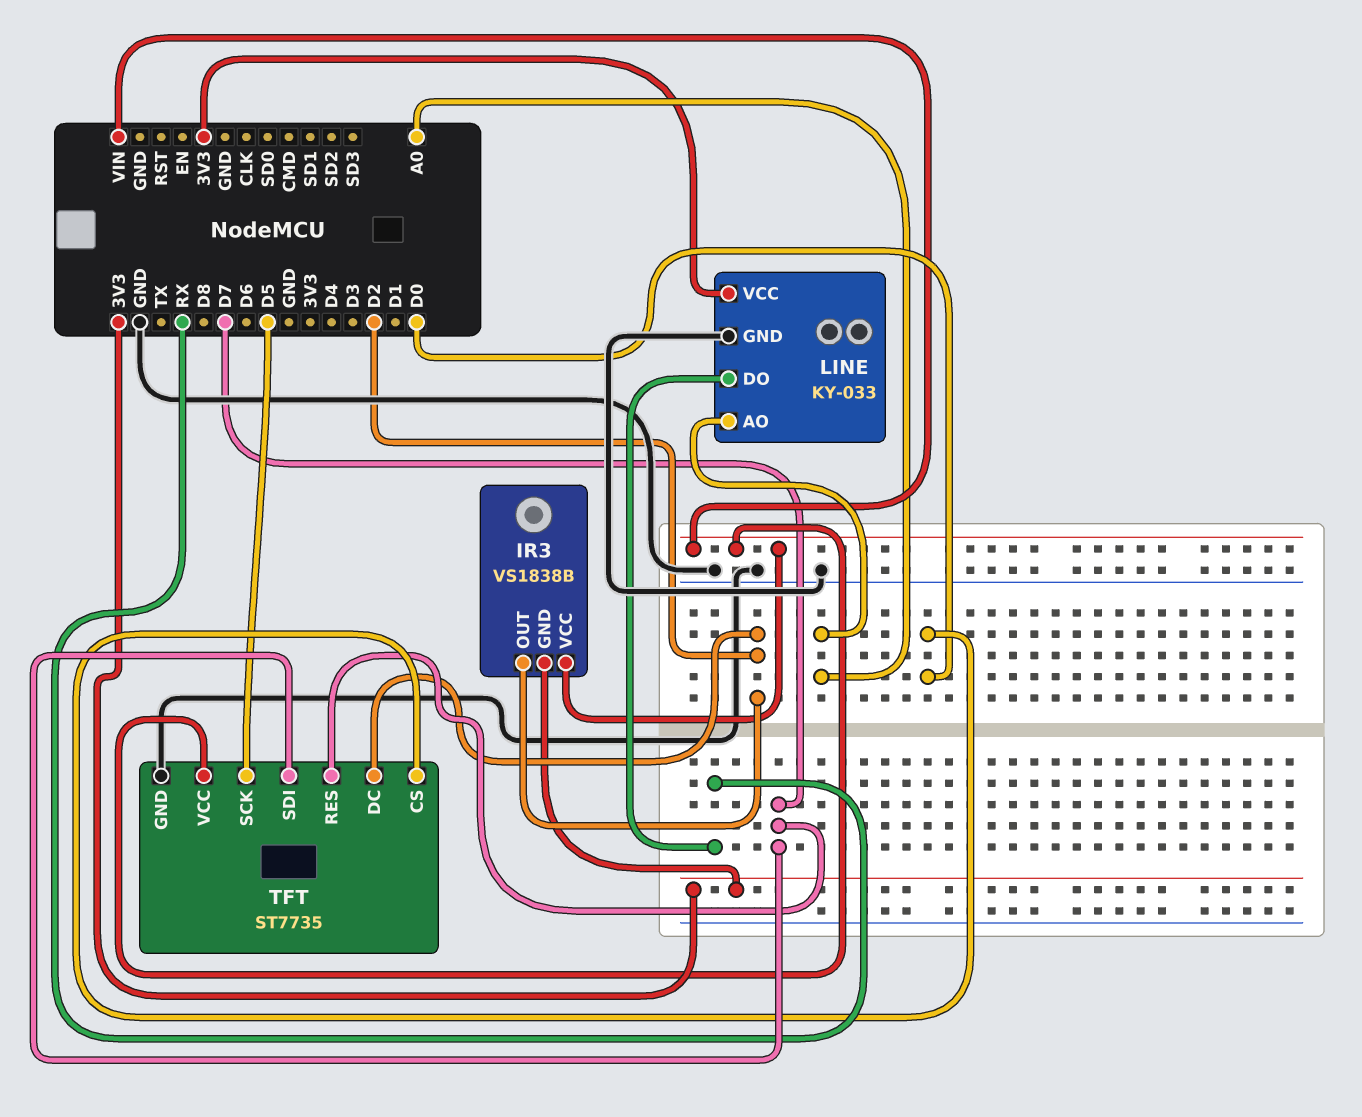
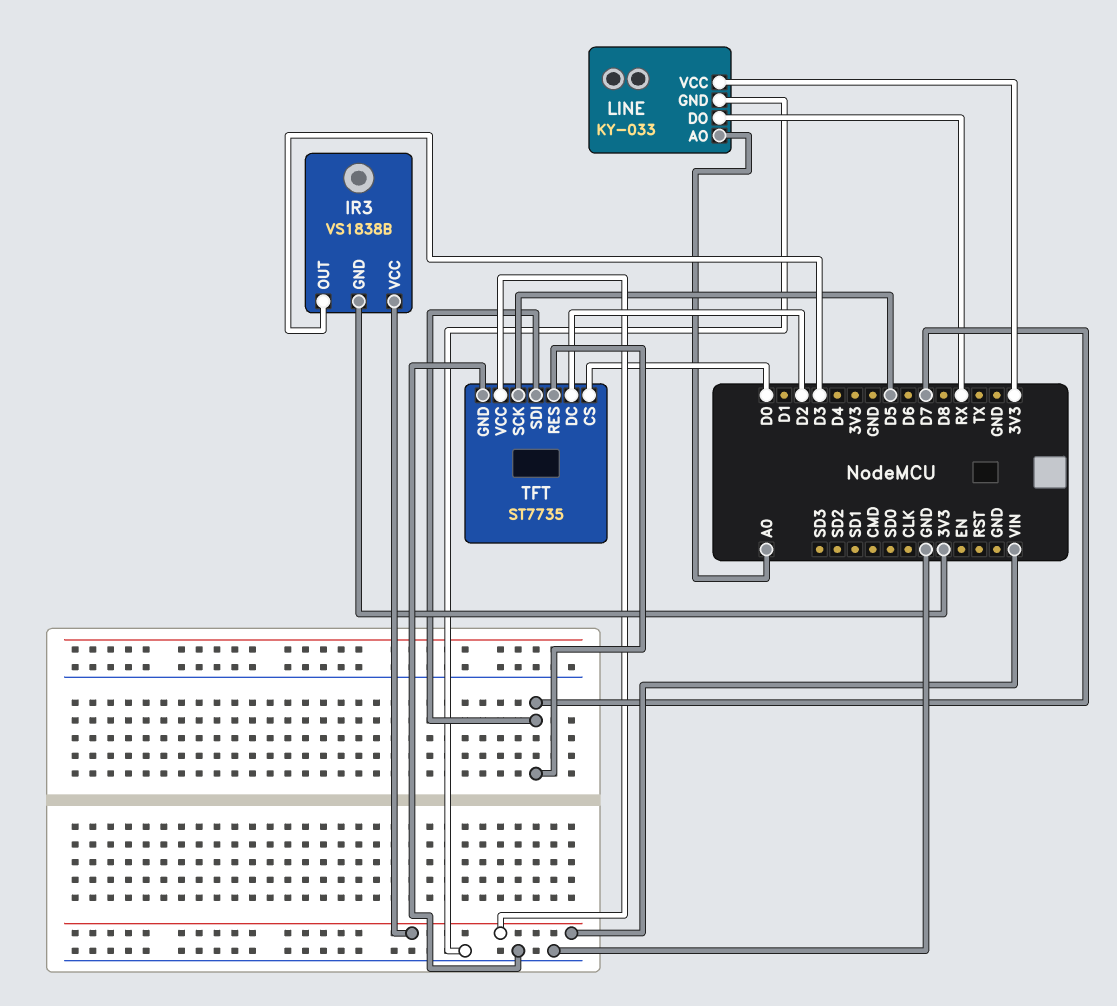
IR3 pin OUT: D2 -> D3

